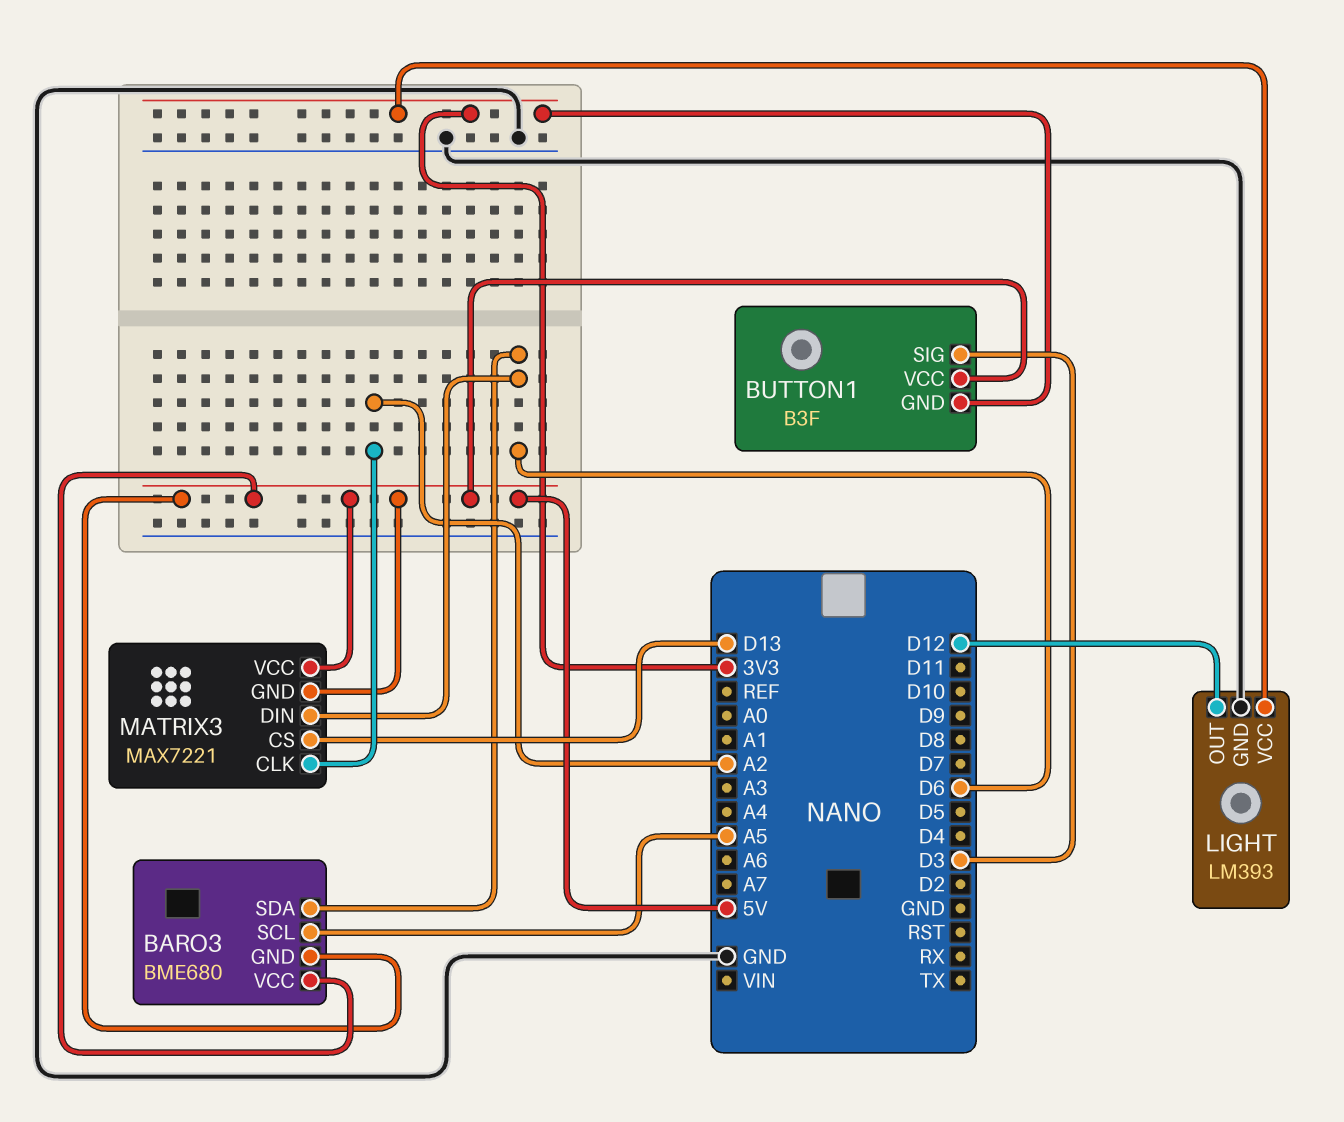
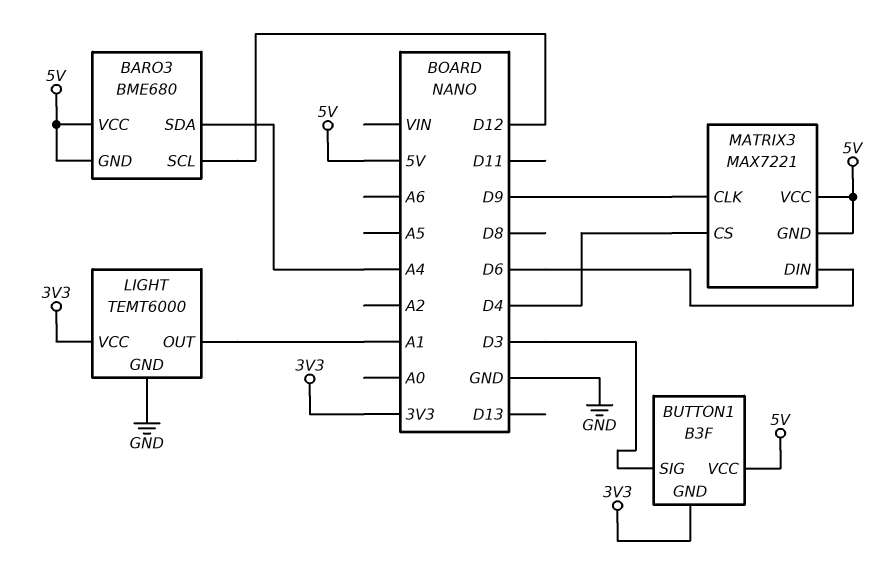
BARO3 pin SCL: A5 -> D12
BARO3 pin SDA: D6 -> A4
LIGHT: LM393 -> TEMT6000
LIGHT pin OUT: D12 -> A1
MATRIX3 pin CLK: A2 -> D9
MATRIX3 pin CS: D13 -> D4

